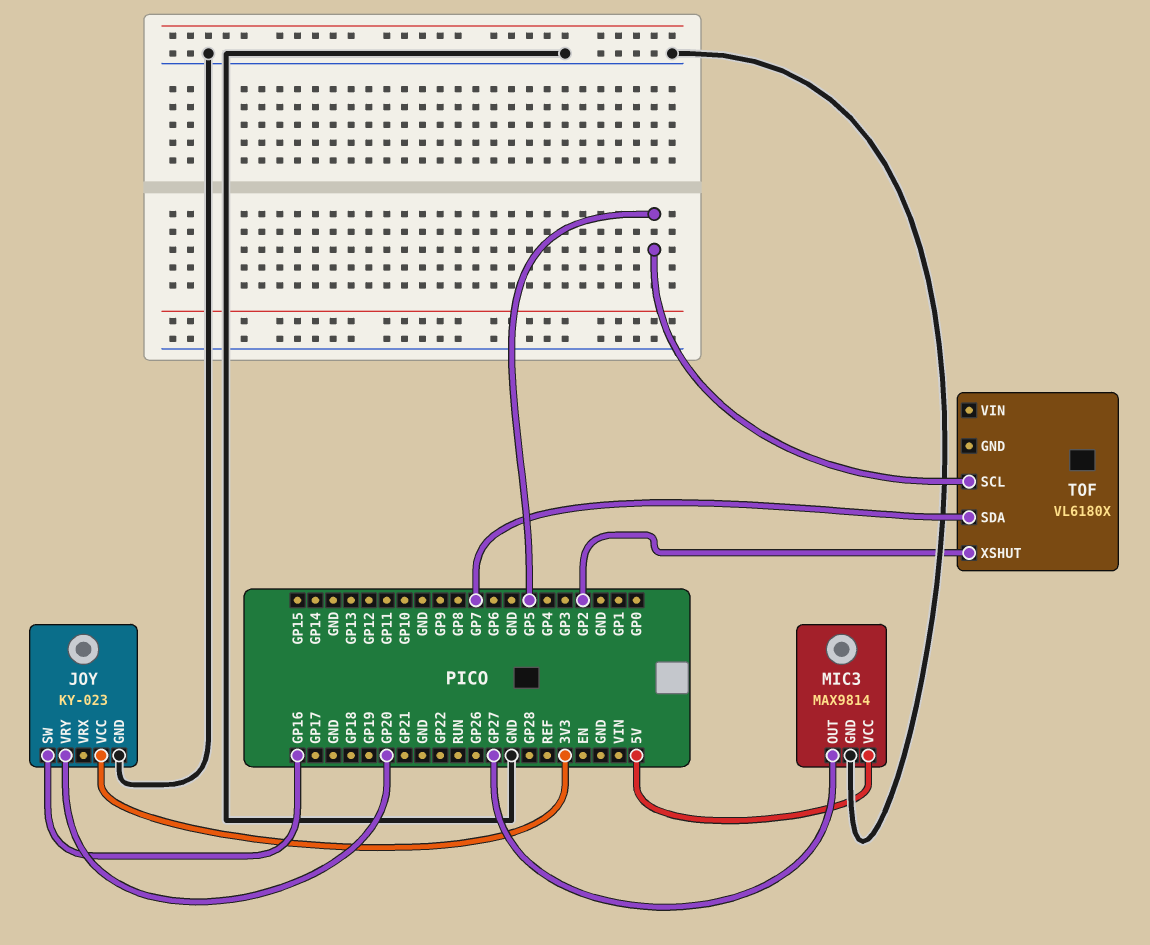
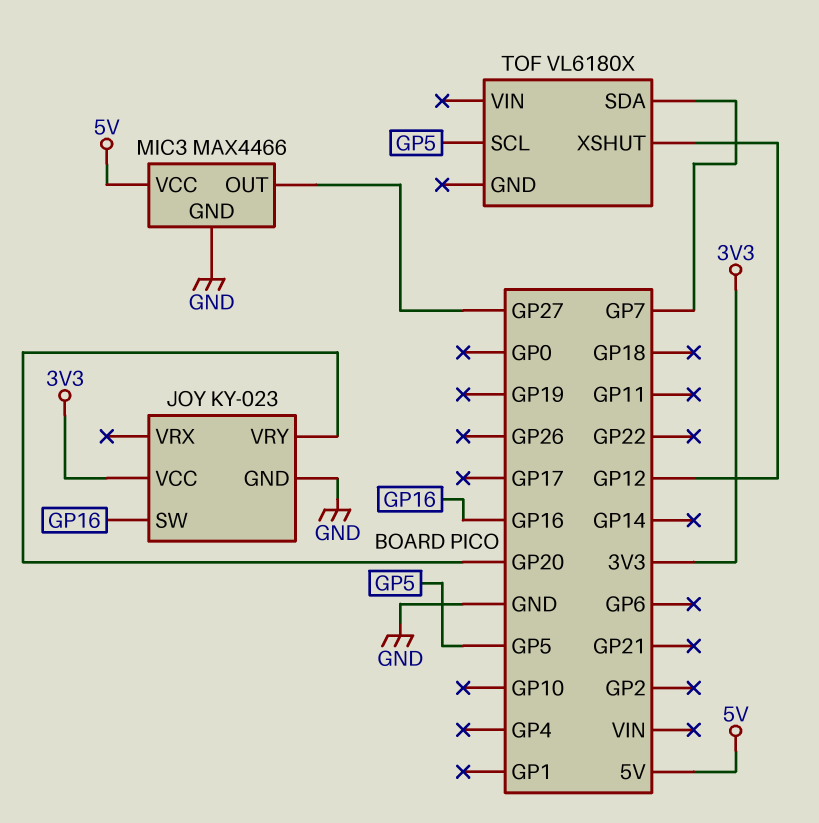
MIC3: MAX9814 -> MAX4466
TOF pin XSHUT: GP2 -> GP12

